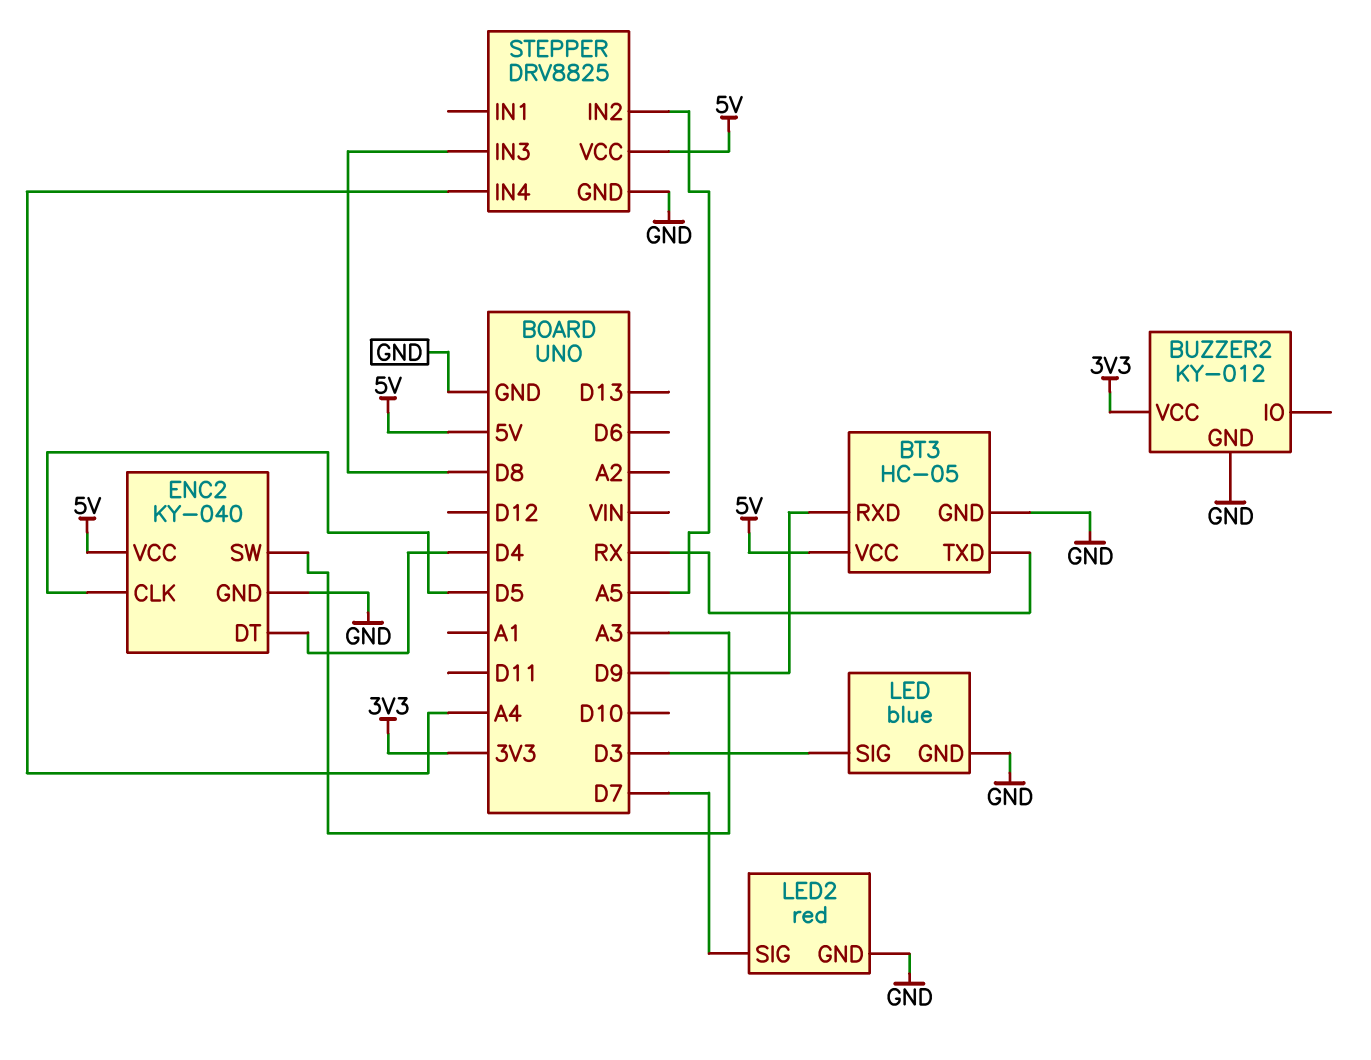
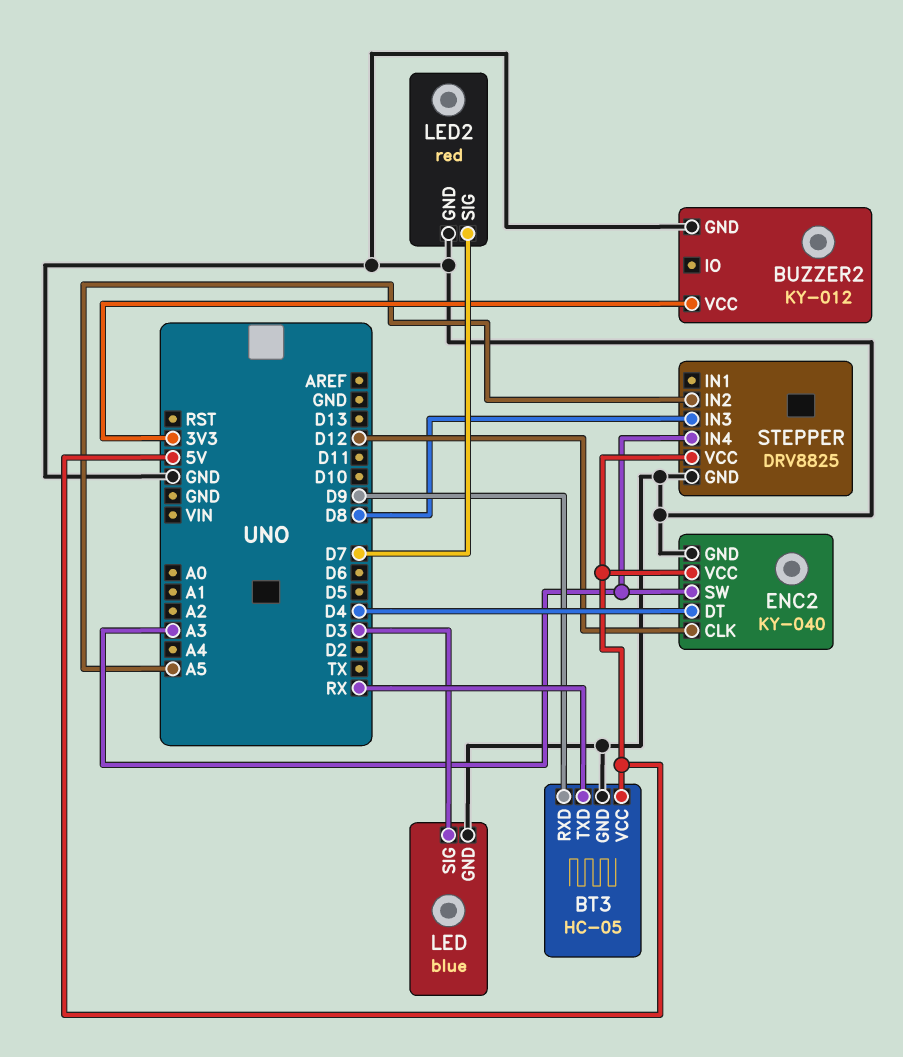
ENC2 pin CLK: D5 -> D12
STEPPER pin IN4: A4 -> A3

